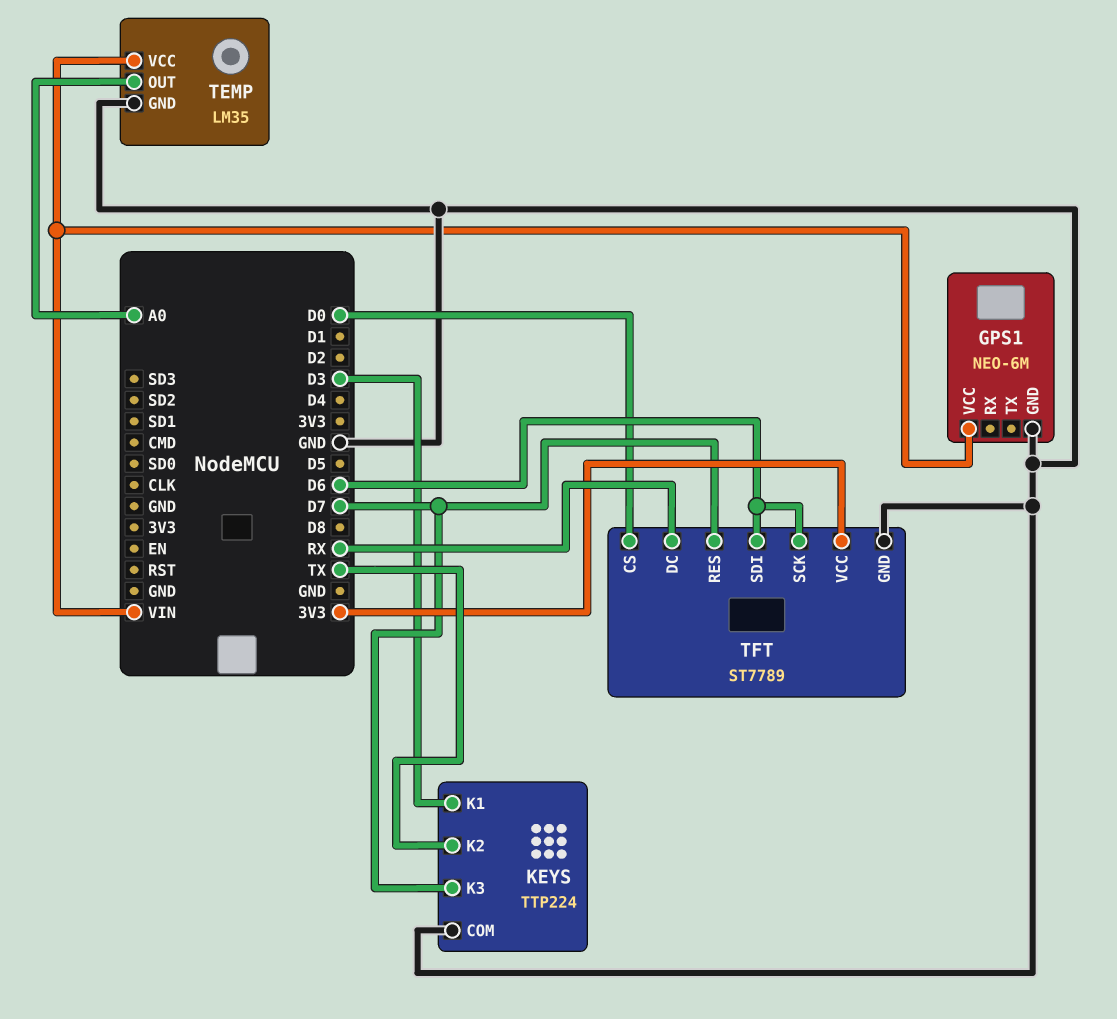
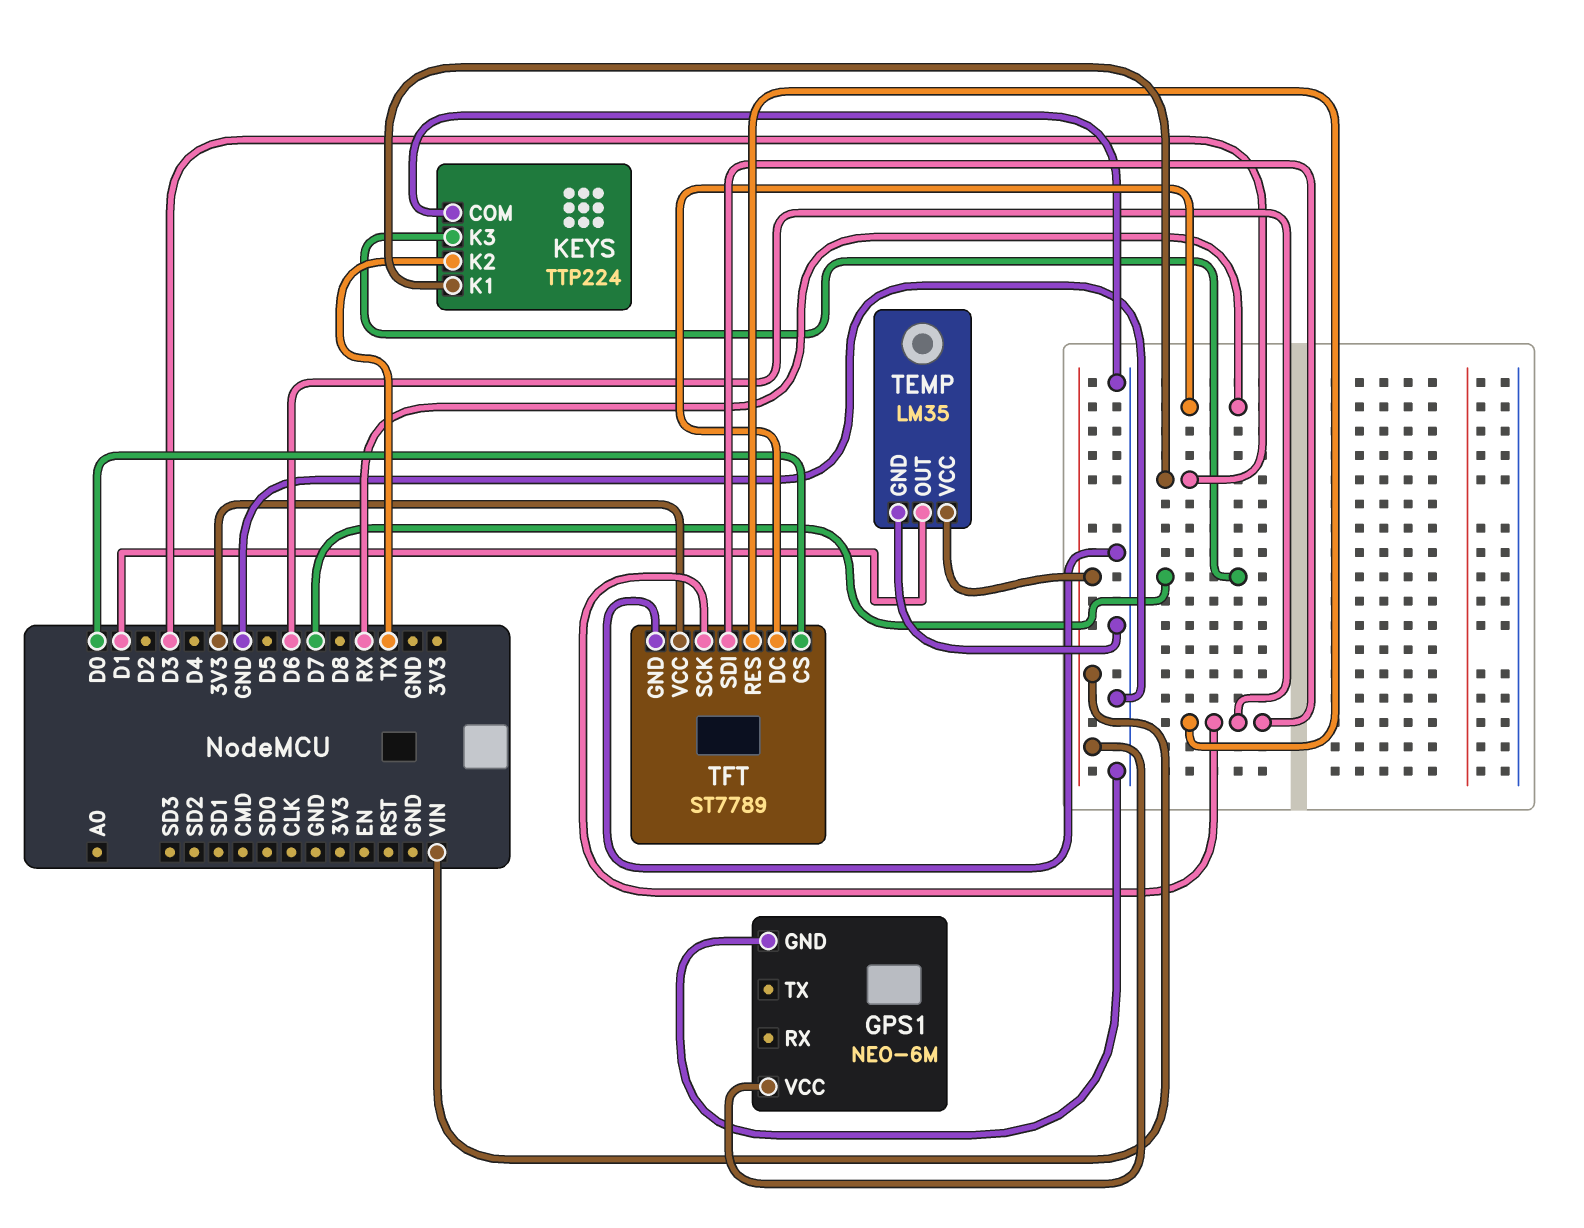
TEMP pin OUT: A0 -> D1
TFT pin RES: D7 -> D6

